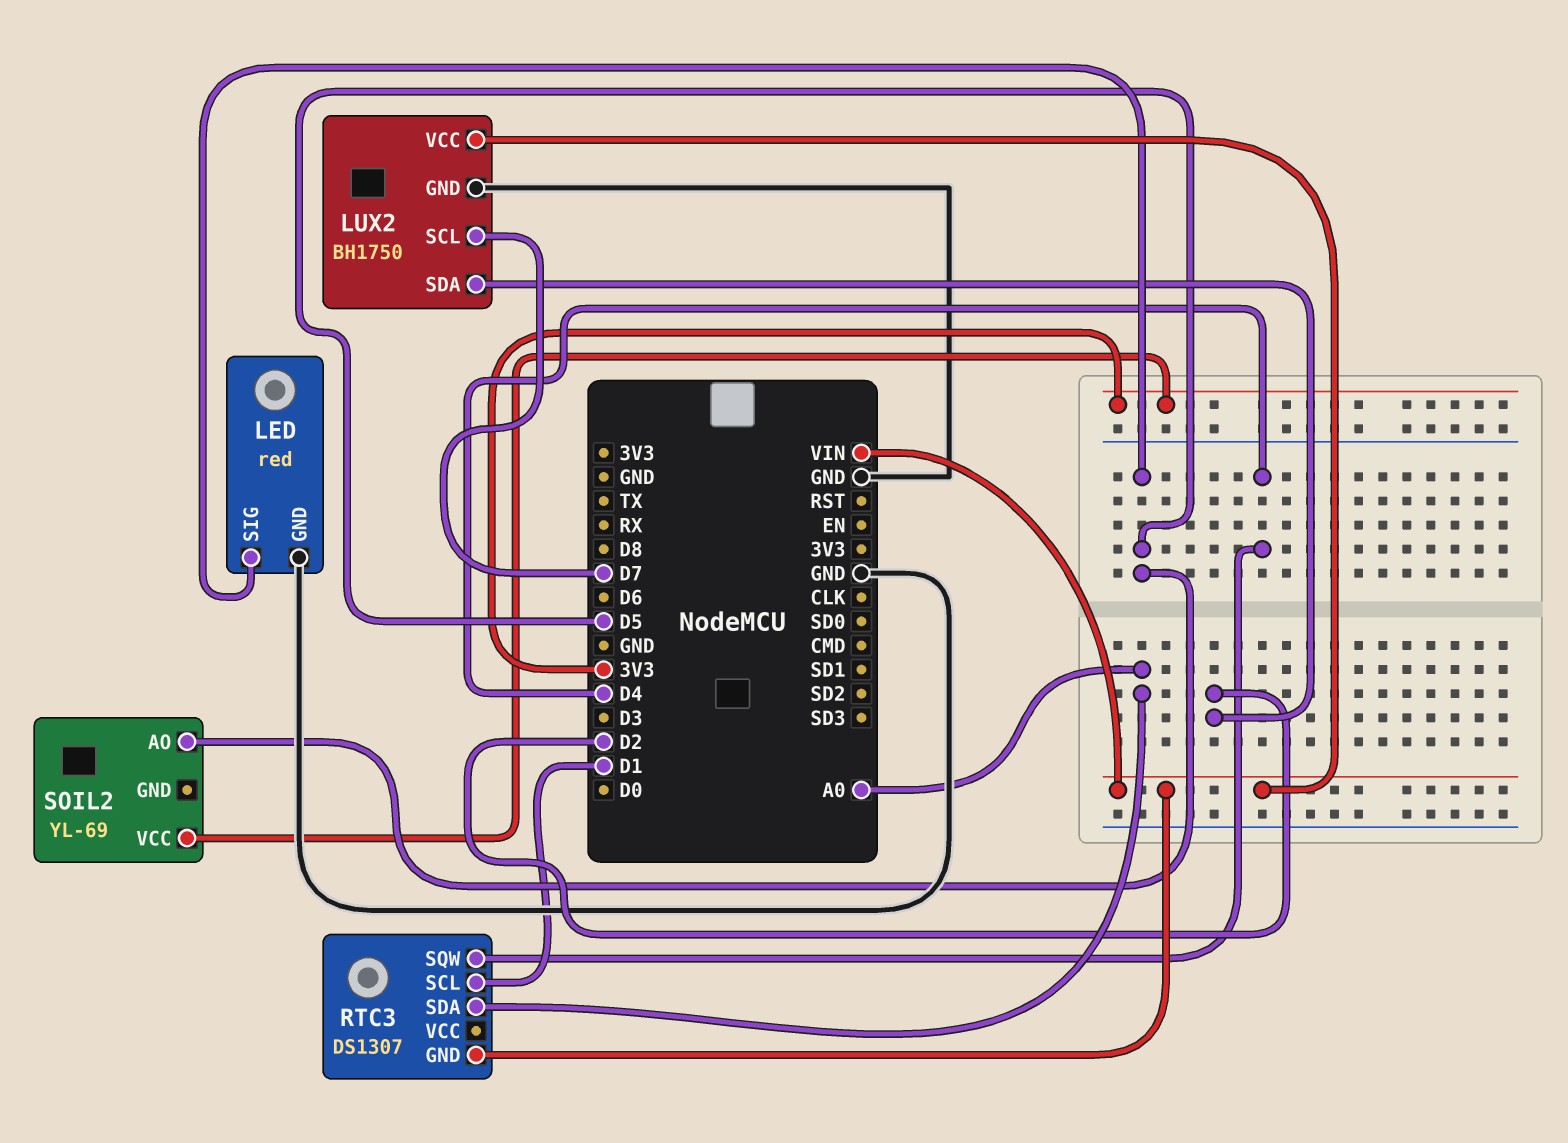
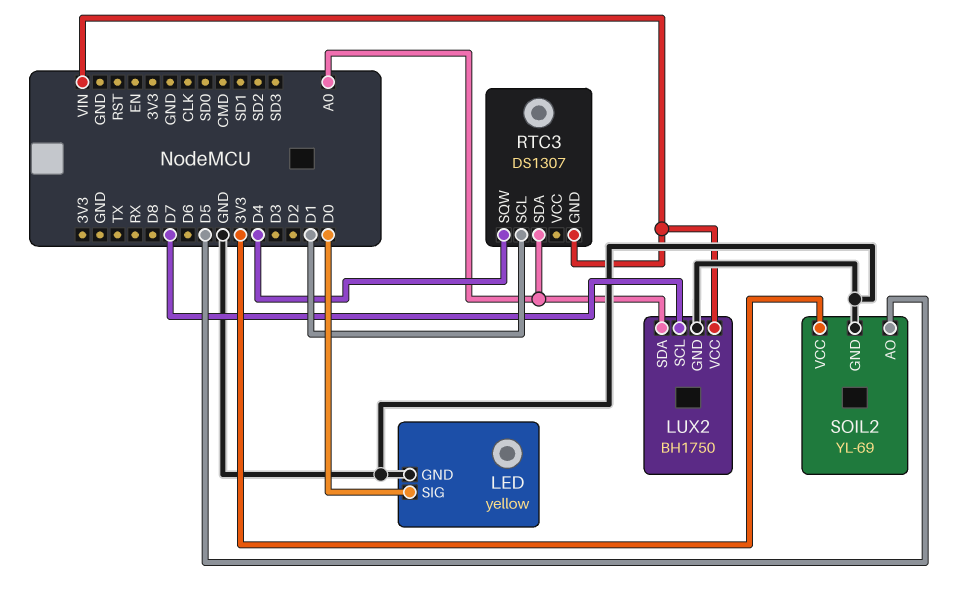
LED: red -> yellow
LED pin SIG: D5 -> D0
LUX2 pin SDA: D2 -> A0
SOIL2 pin GND: none -> GND

